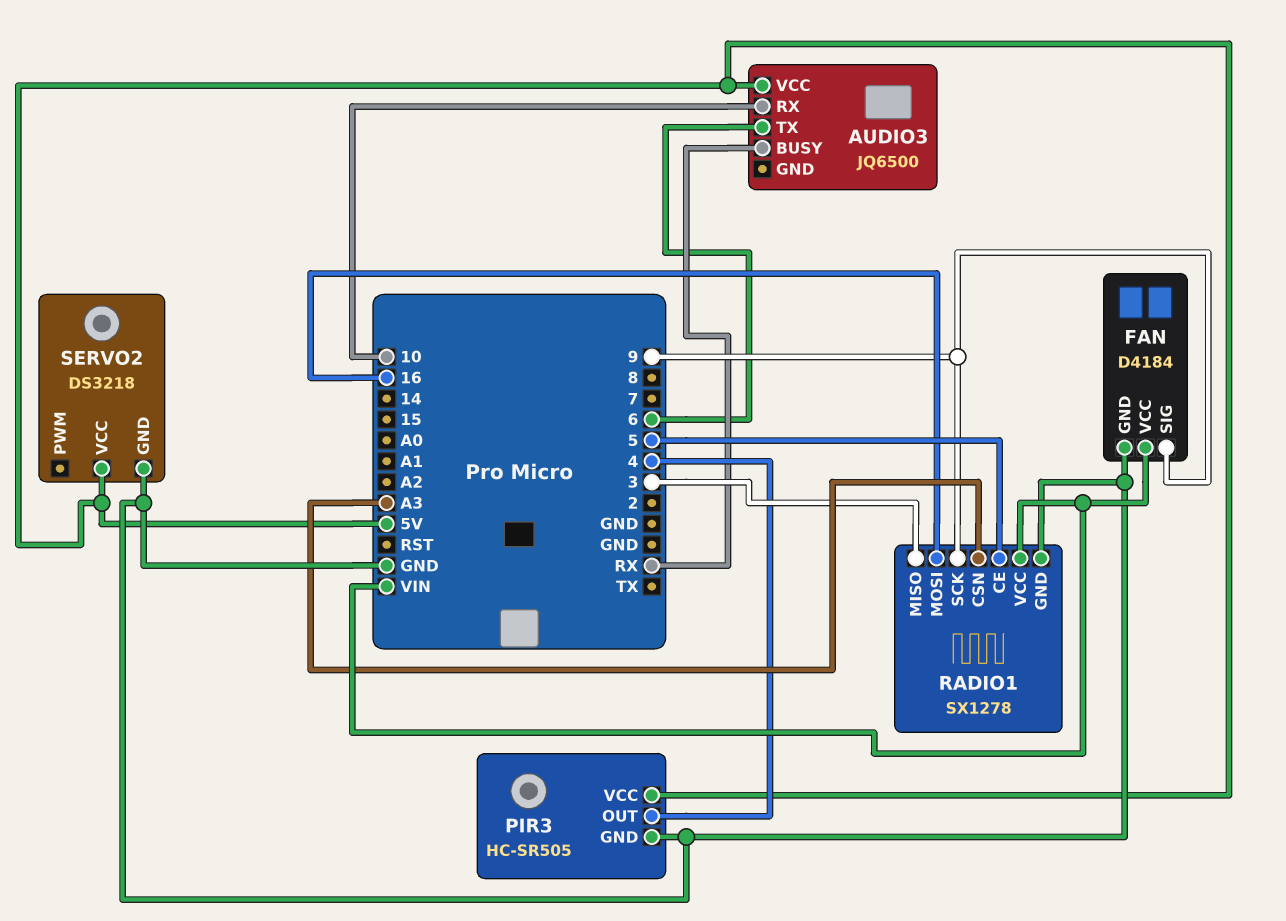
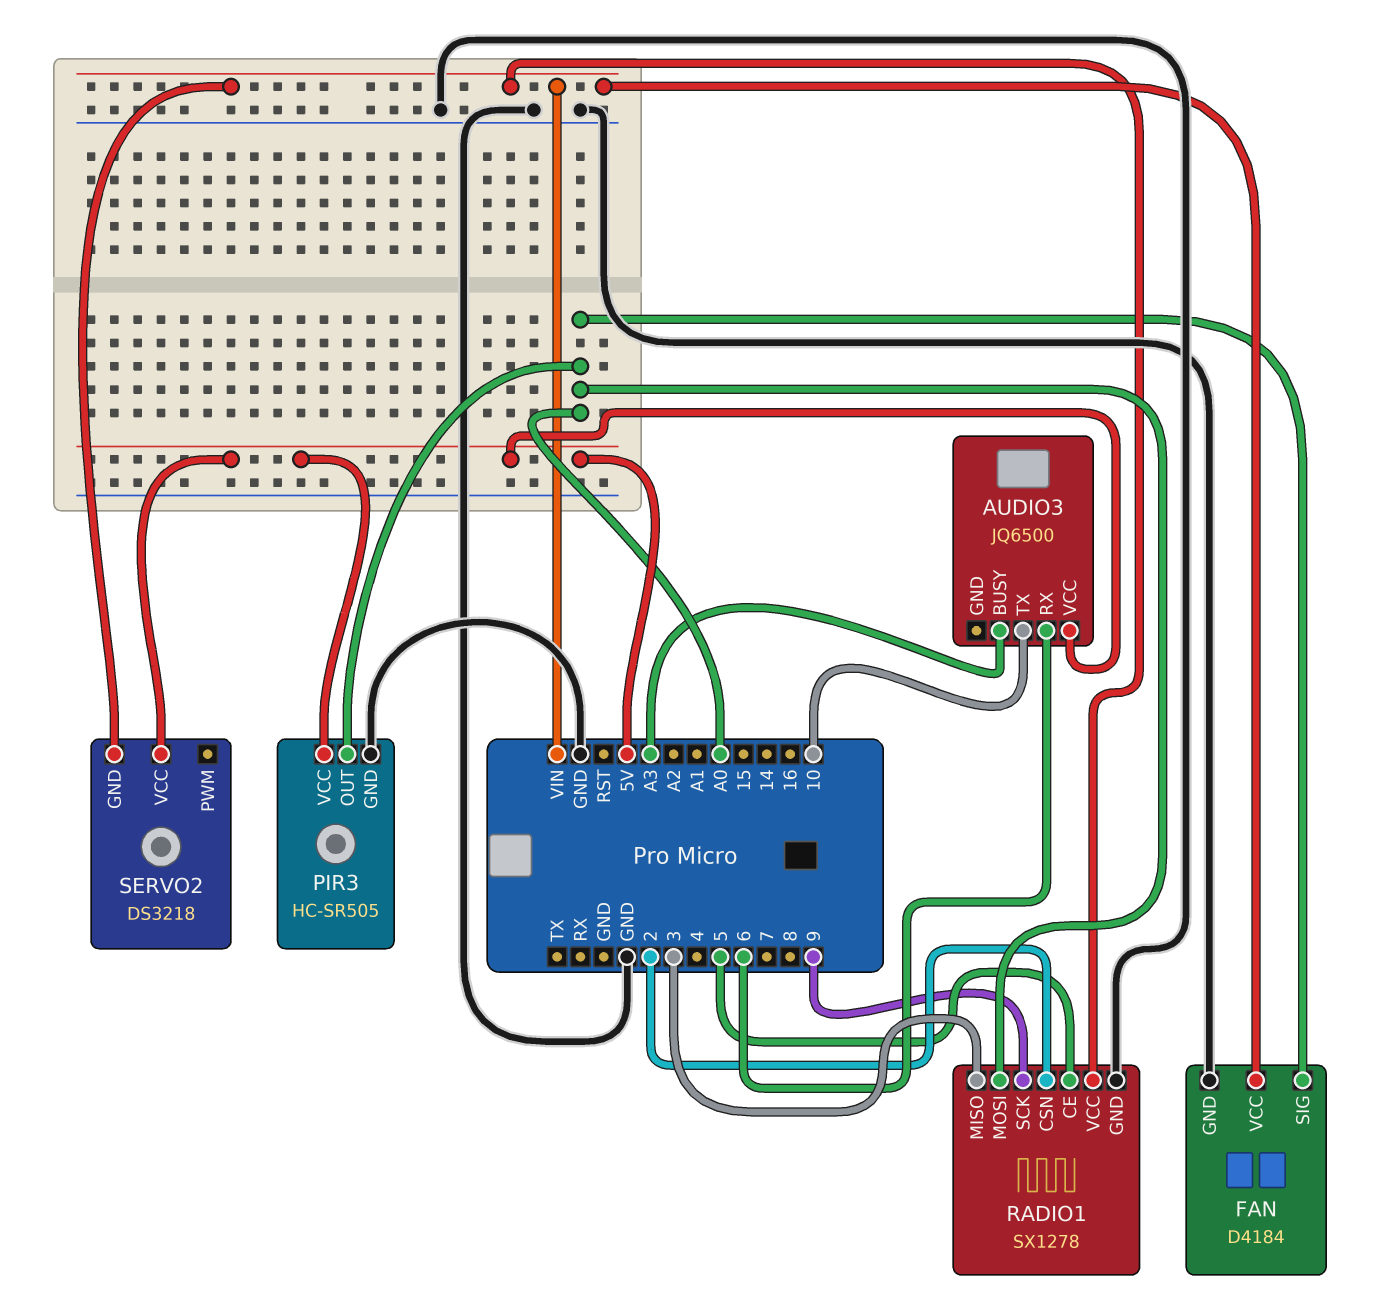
AUDIO3 pin BUSY: RX -> A3
AUDIO3 pin RX: 10 -> 6
AUDIO3 pin TX: 6 -> 10
FAN pin SIG: 9 -> A0
PIR3 pin OUT: 4 -> A0
RADIO1 pin CSN: A3 -> 2
RADIO1 pin MOSI: 16 -> A0
SERVO2 pin GND: GND -> VIN

